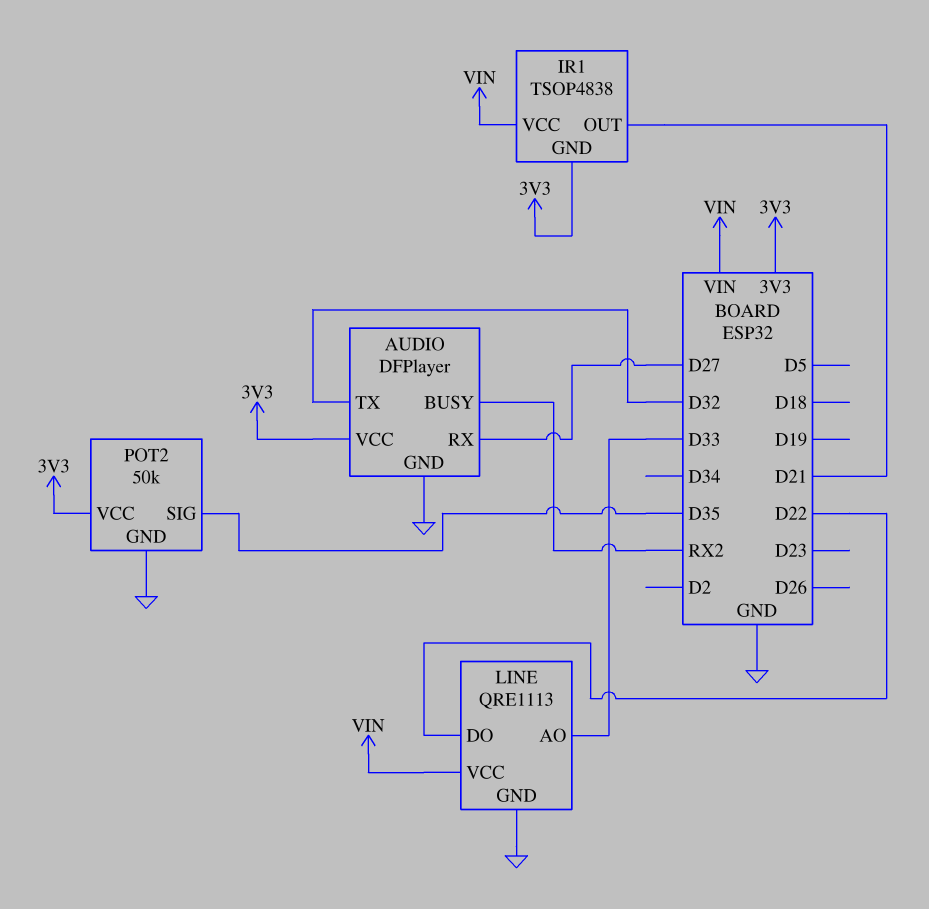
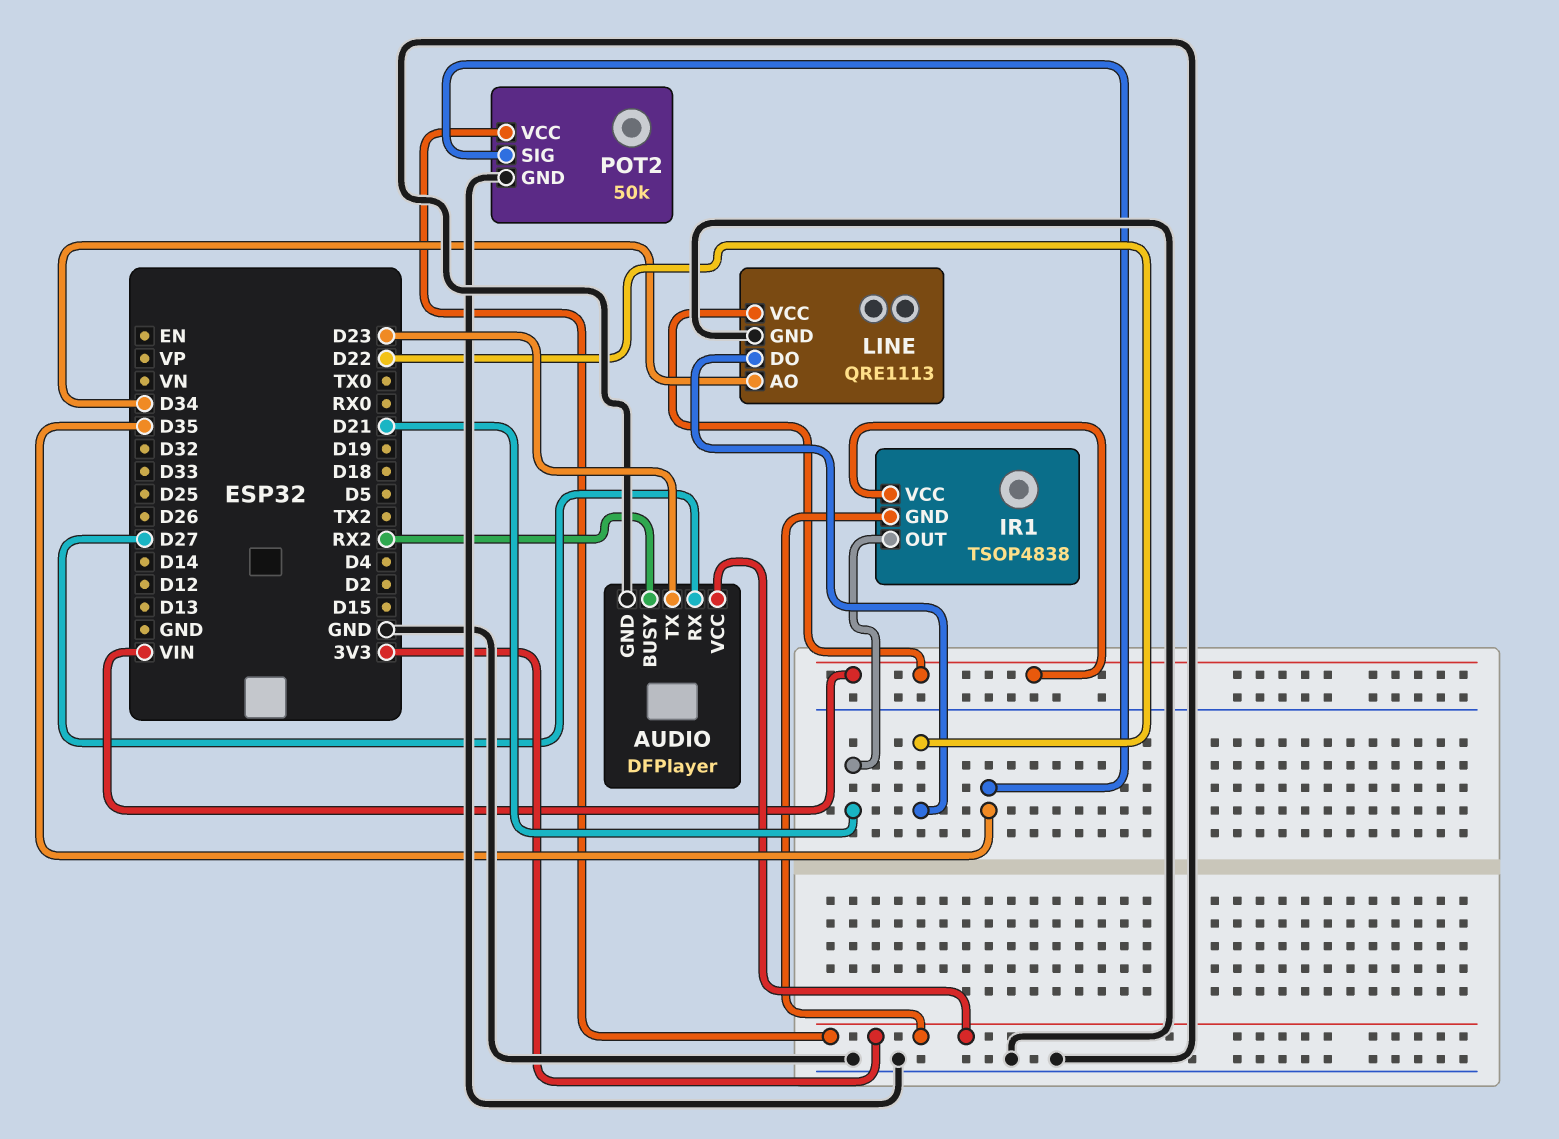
AUDIO pin TX: D32 -> D23
LINE pin AO: D33 -> D34

